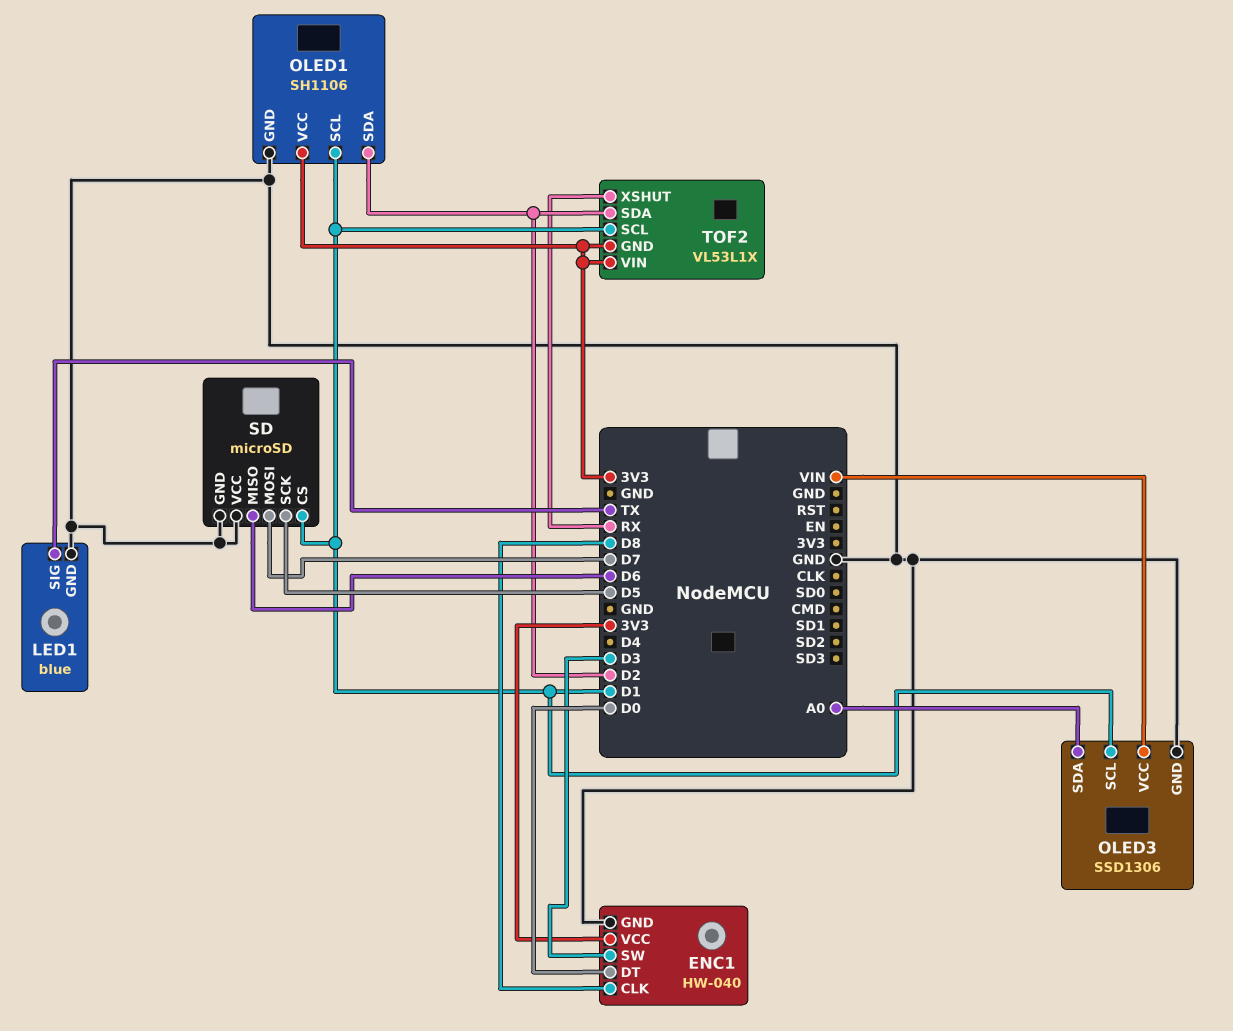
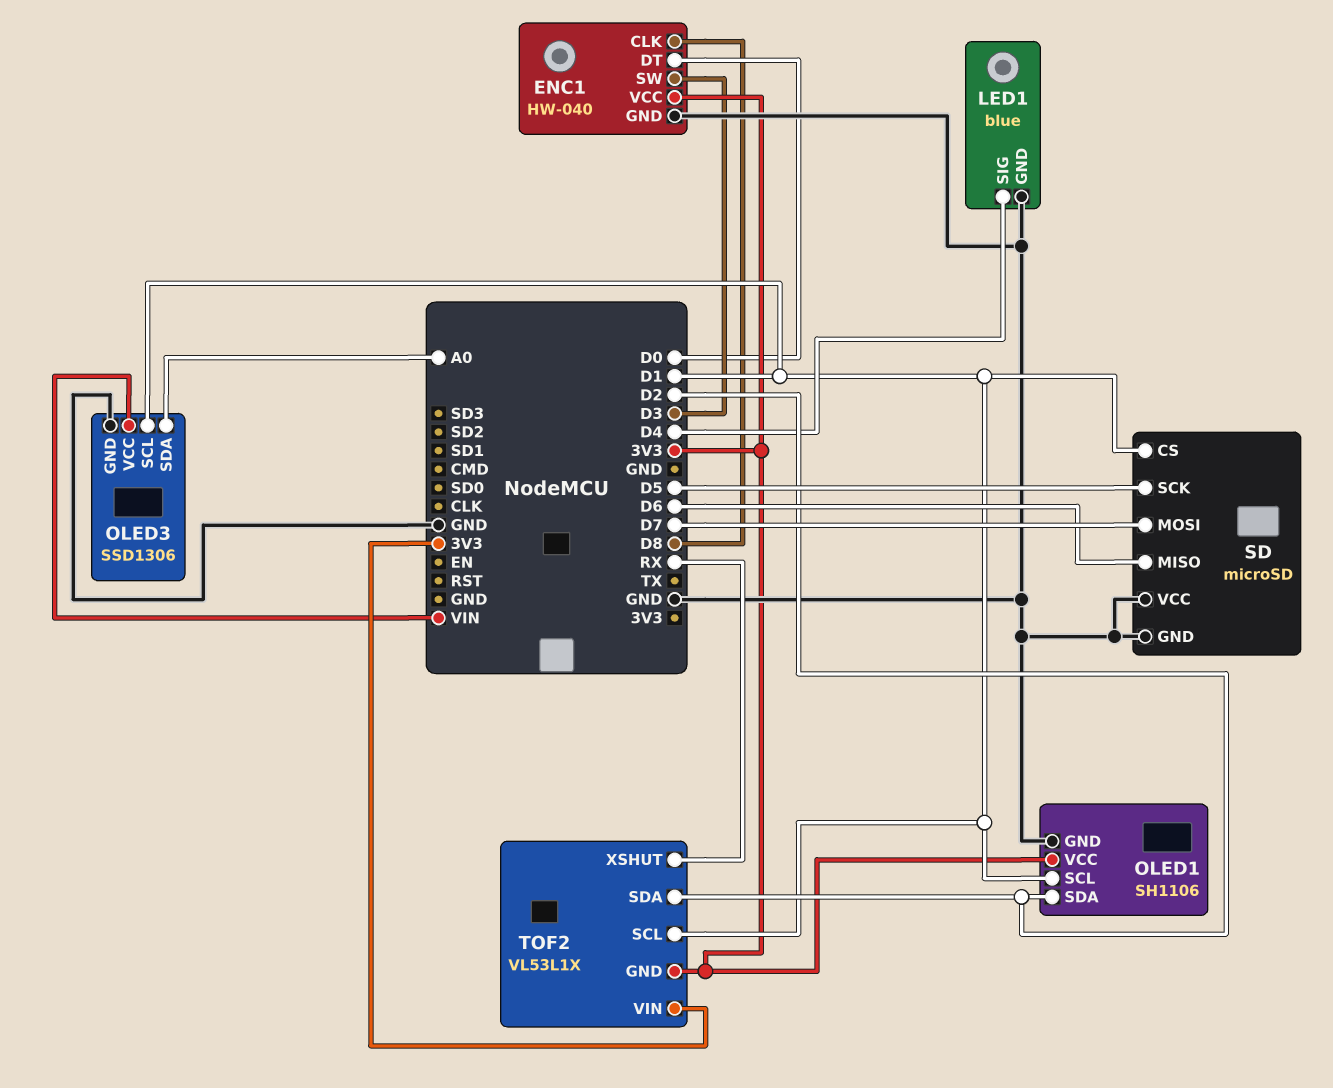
LED1 pin SIG: TX -> D4

